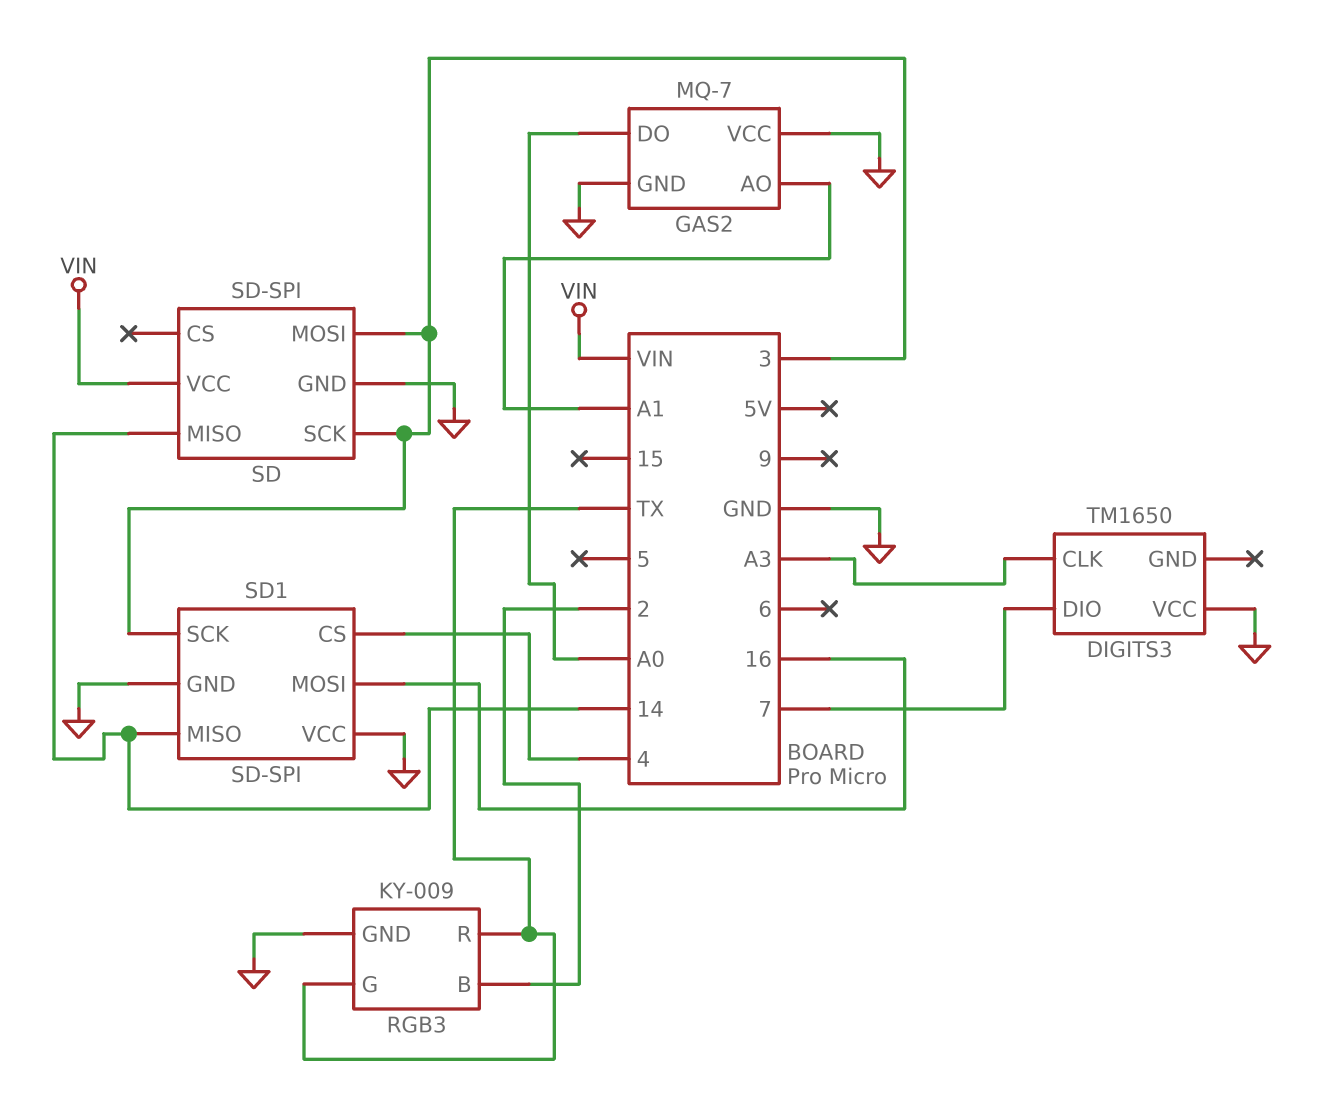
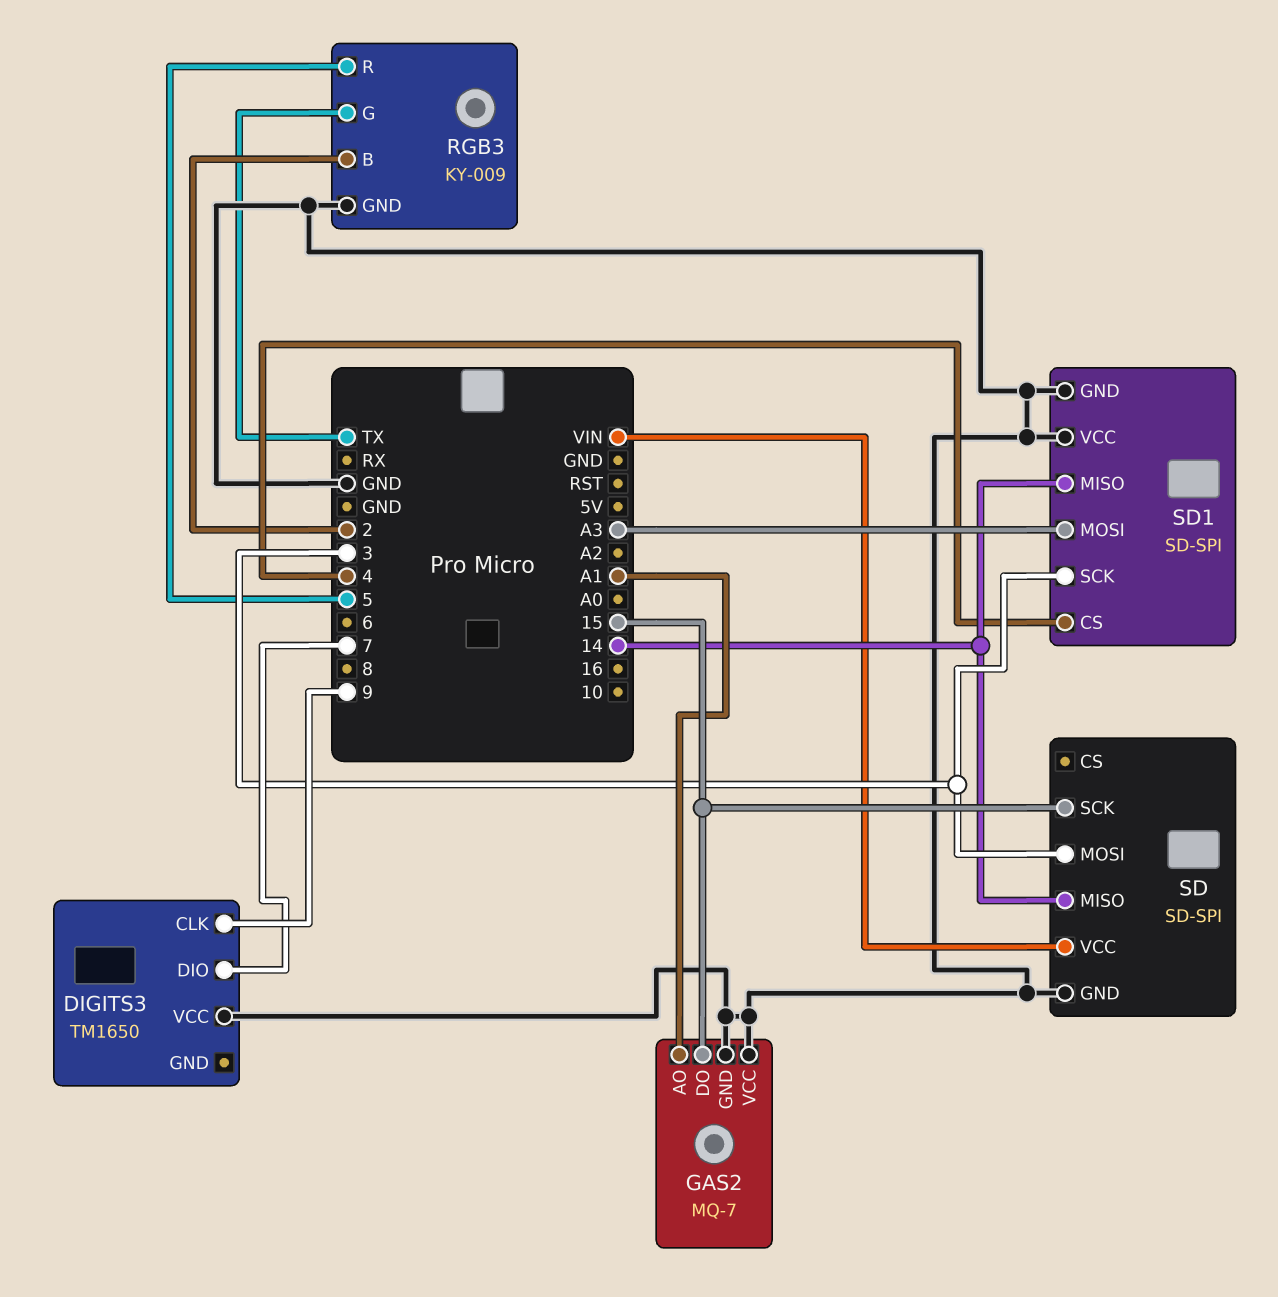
DIGITS3 pin CLK: A3 -> 9
GAS2 pin DO: A0 -> 15
RGB3 pin R: TX -> 5
SD pin SCK: 3 -> 15
SD1 pin MOSI: 16 -> A3

